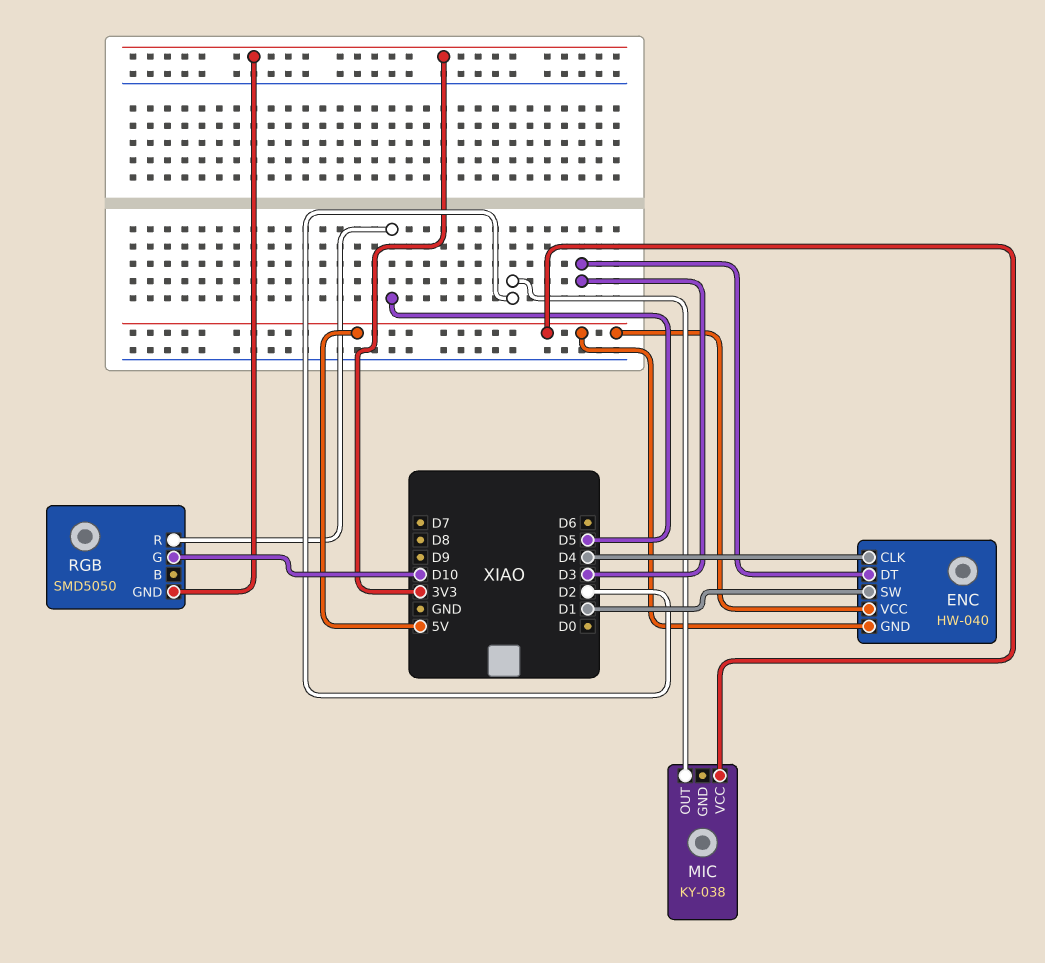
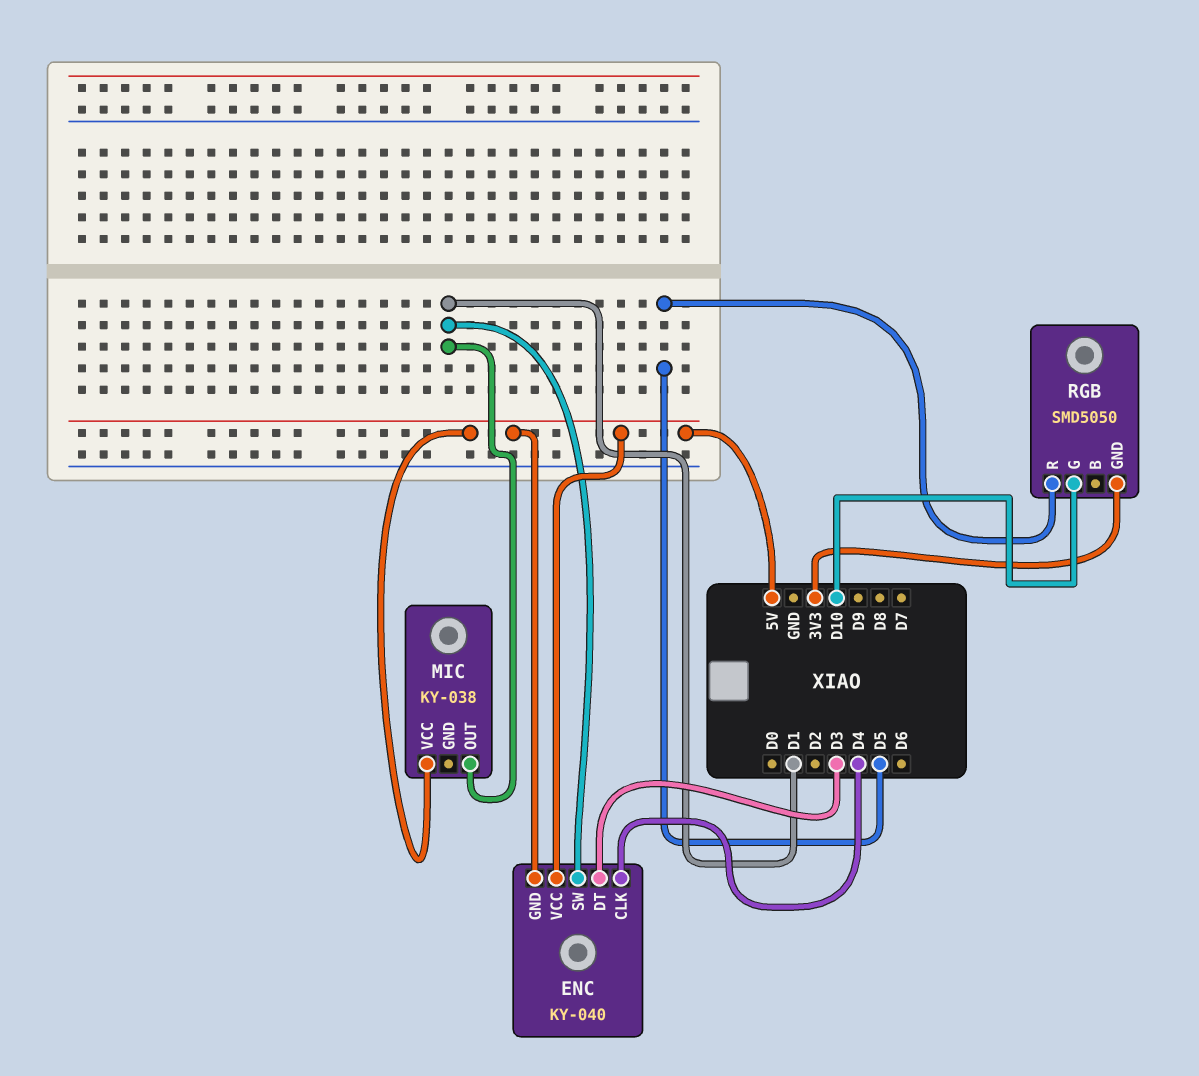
ENC: HW-040 -> KY-040
MIC pin OUT: D2 -> D1

